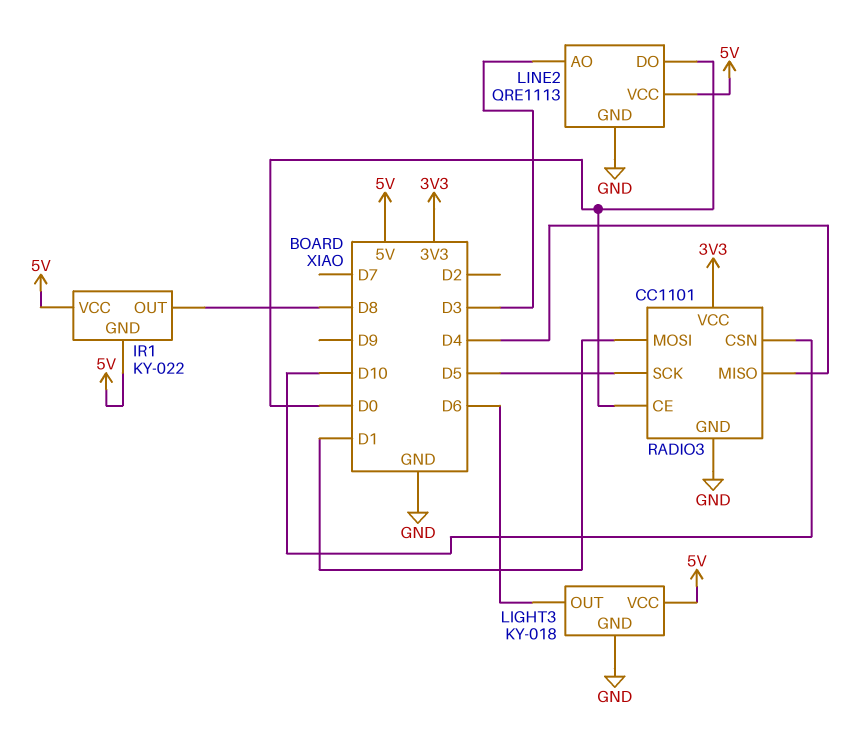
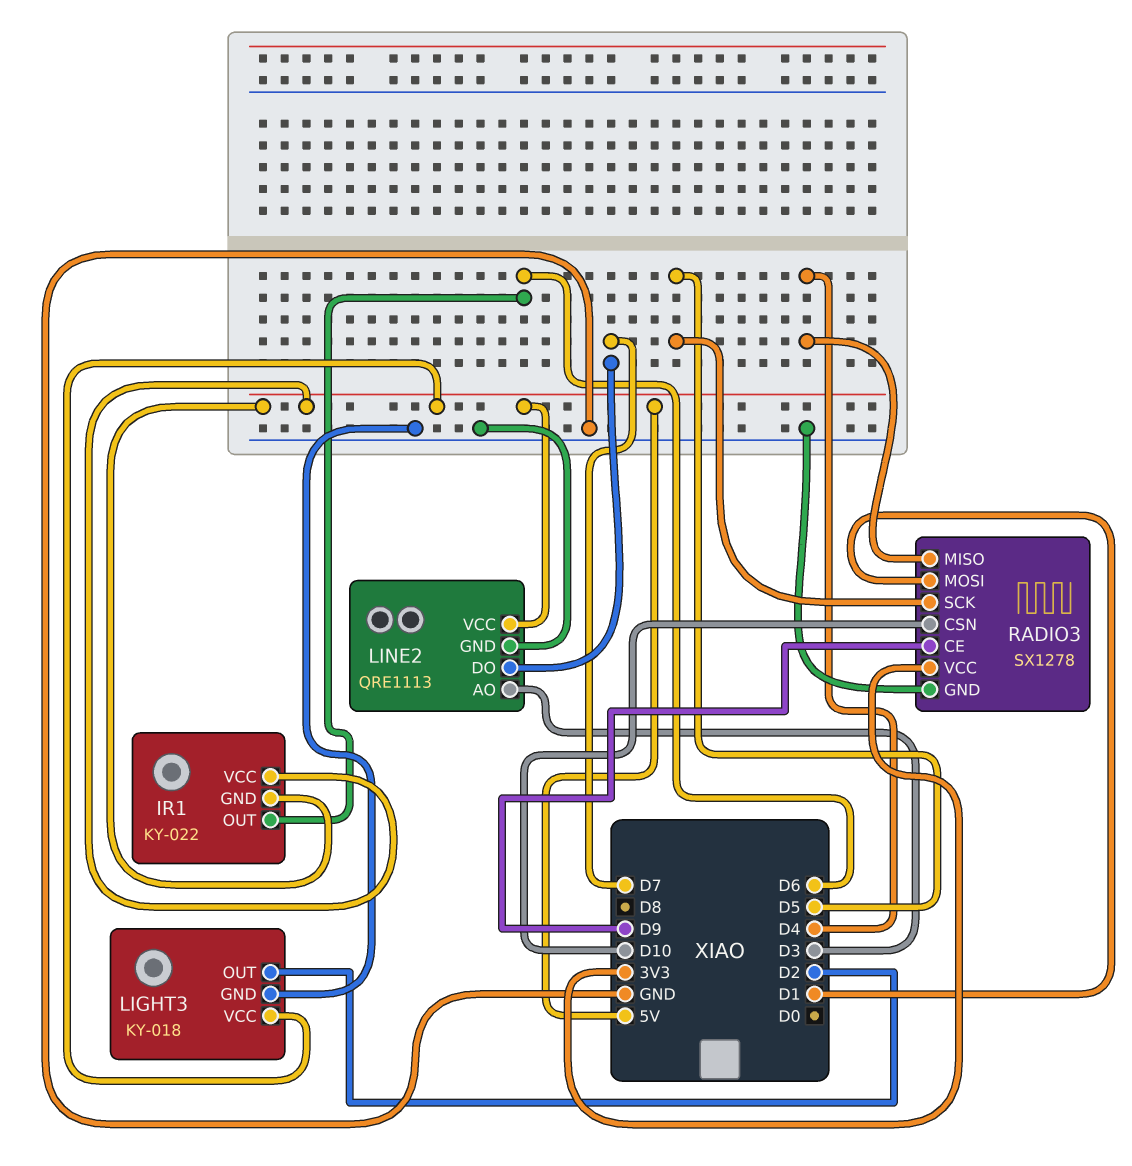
IR1 pin OUT: D8 -> D6
LIGHT3 pin OUT: D6 -> D2
LINE2 pin DO: D0 -> D7
RADIO3: CC1101 -> SX1278
RADIO3 pin CE: D0 -> D9

